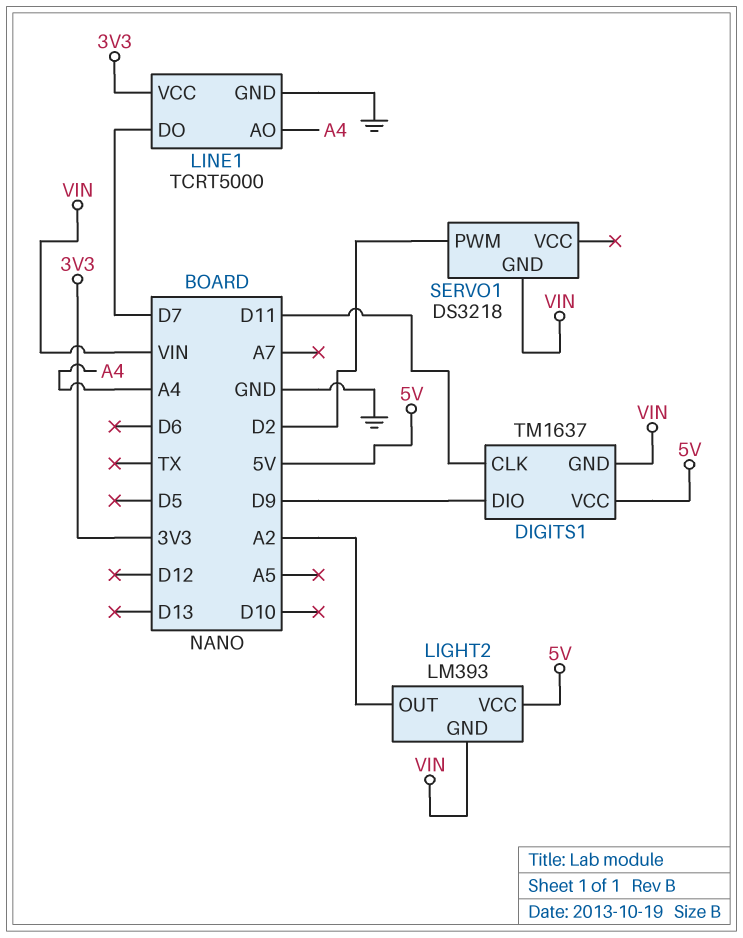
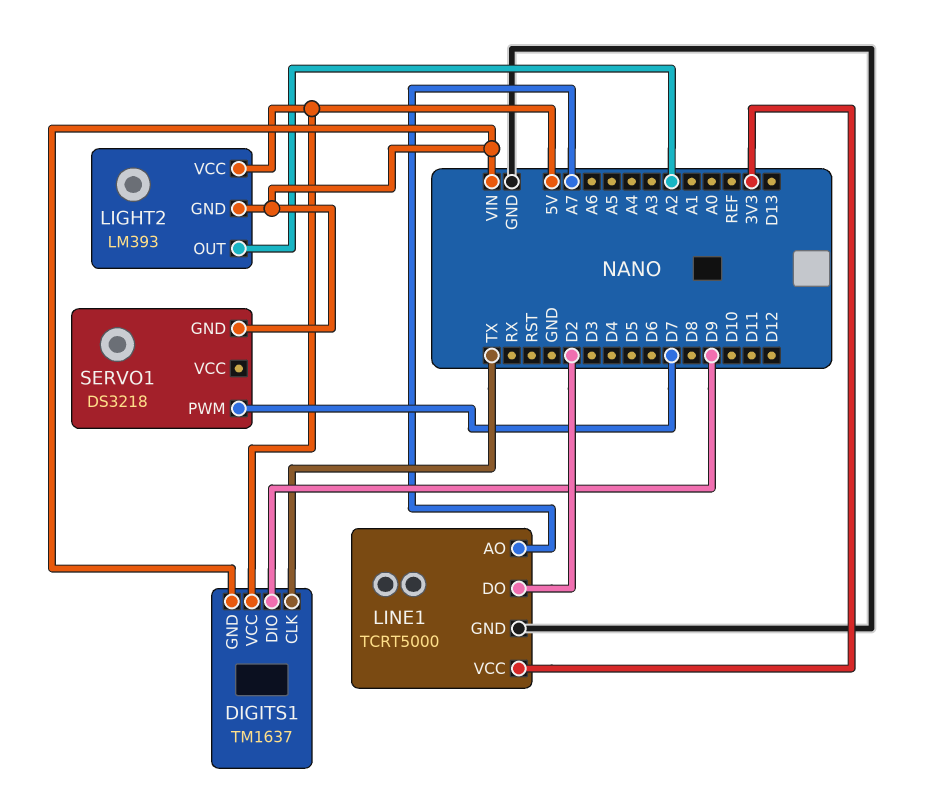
DIGITS1 pin CLK: D11 -> TX
LINE1 pin AO: A4 -> A7
LINE1 pin DO: D7 -> D2
SERVO1 pin PWM: D2 -> D7

